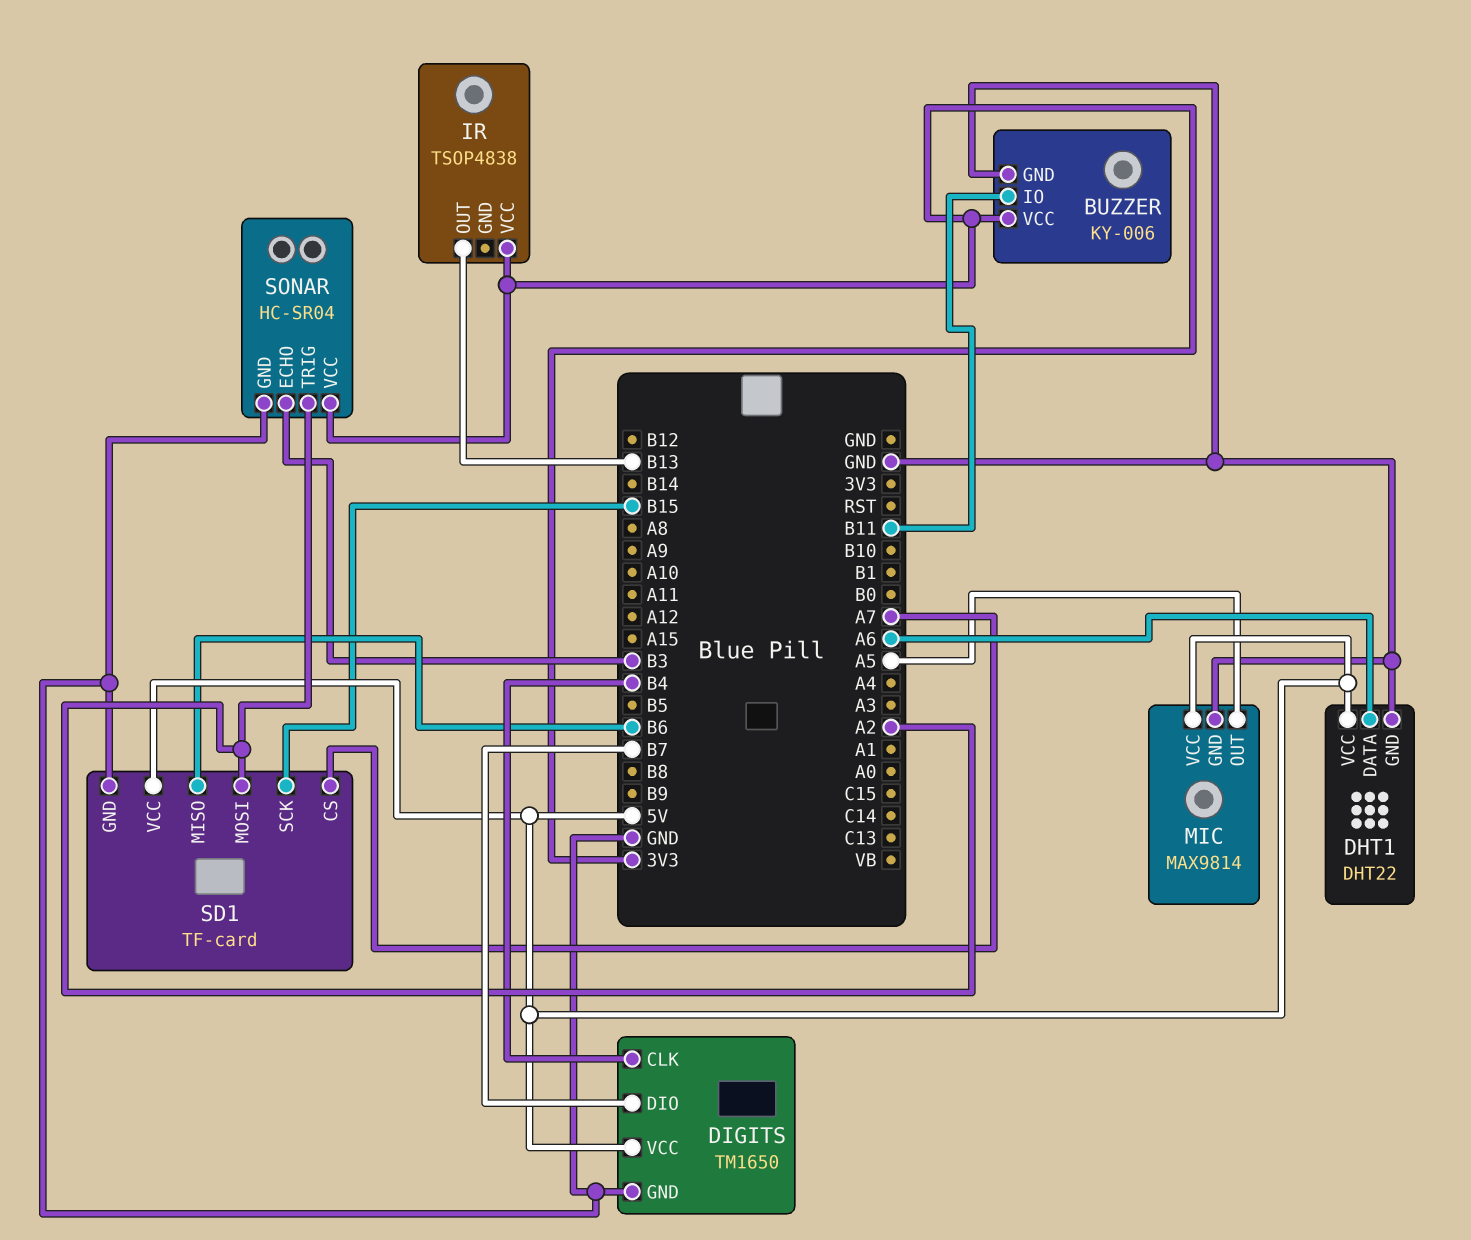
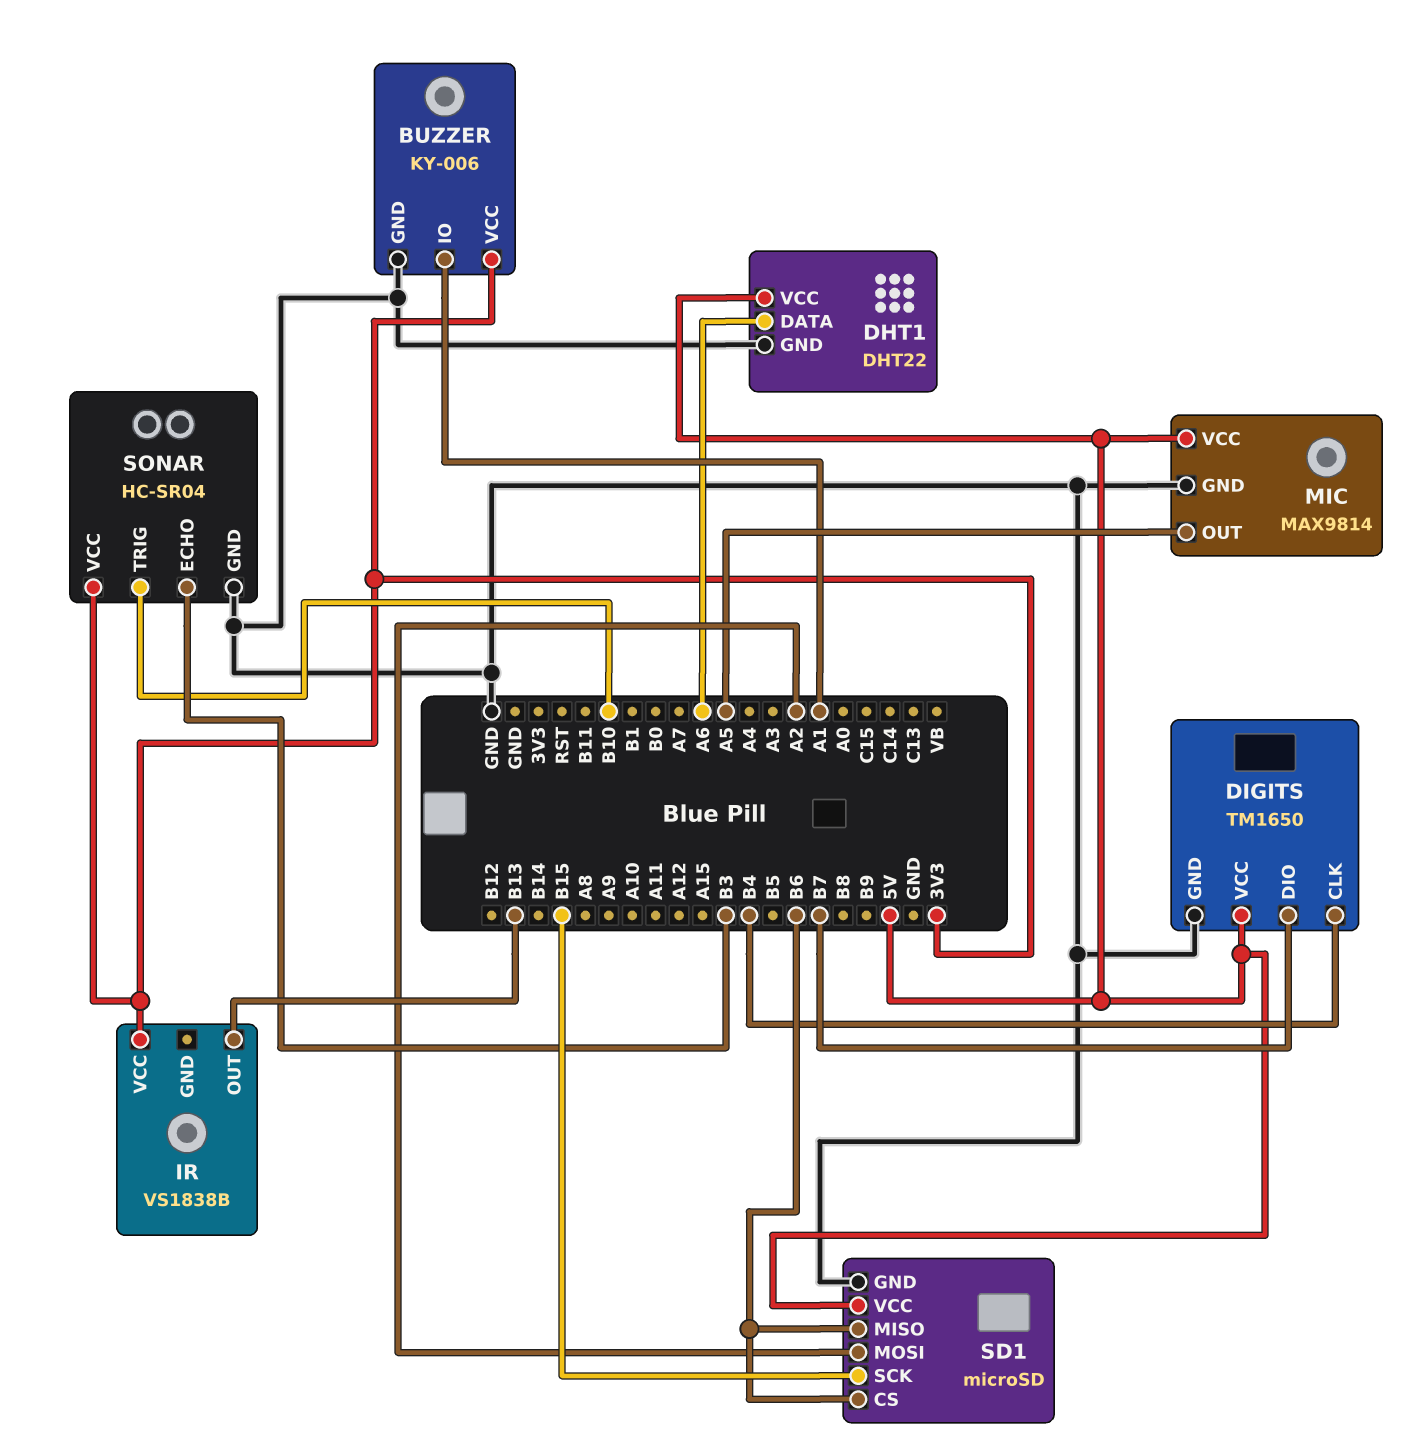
BUZZER pin IO: B11 -> A1
IR: TSOP4838 -> VS1838B
SD1: TF-card -> microSD
SD1 pin CS: A7 -> B6
SONAR pin TRIG: A2 -> B10

